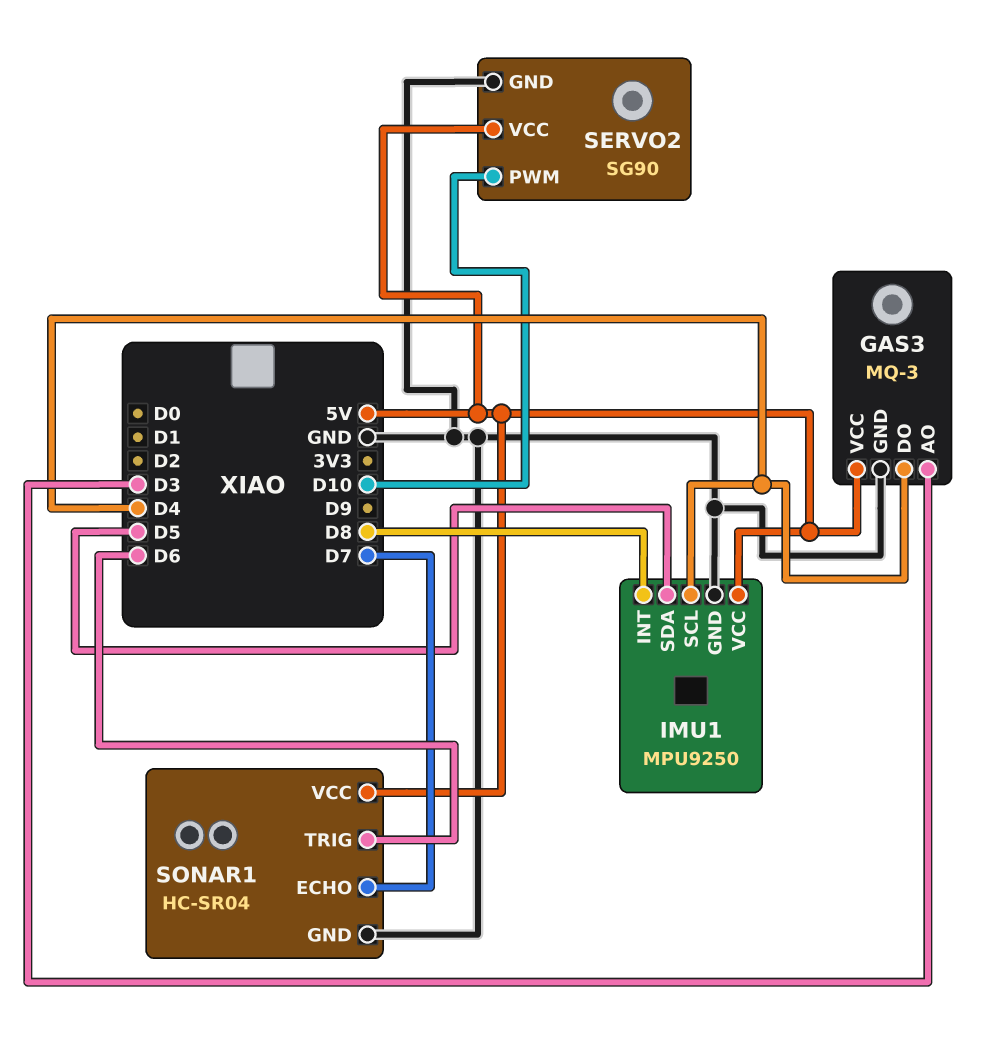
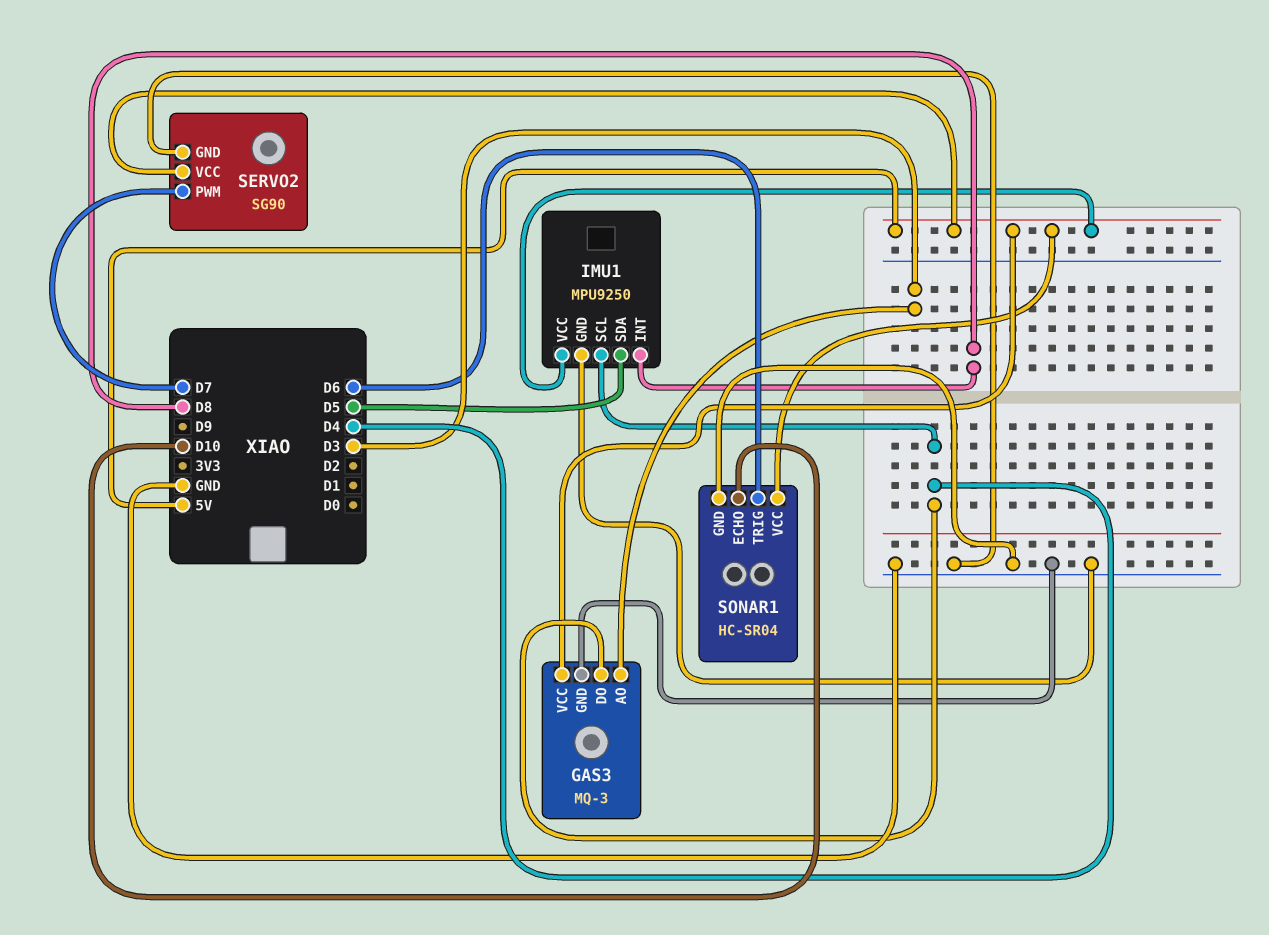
SERVO2 pin PWM: D10 -> D7
SONAR1 pin ECHO: D7 -> D10

